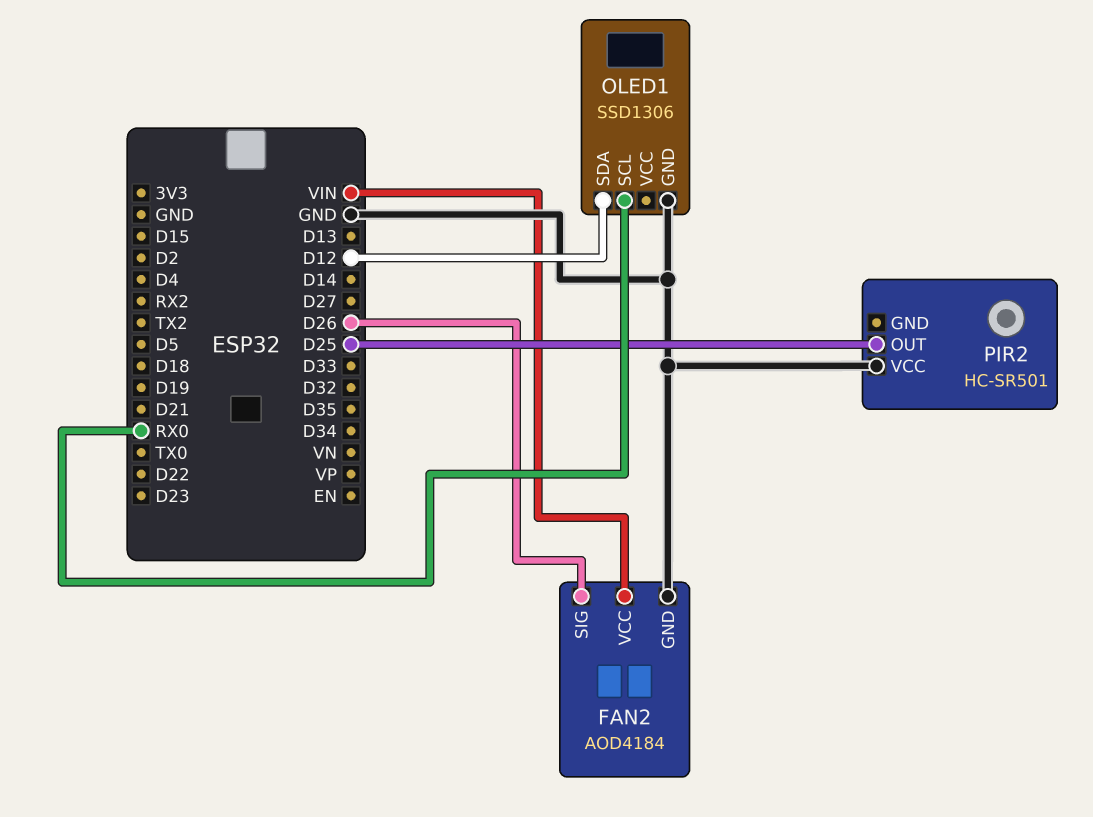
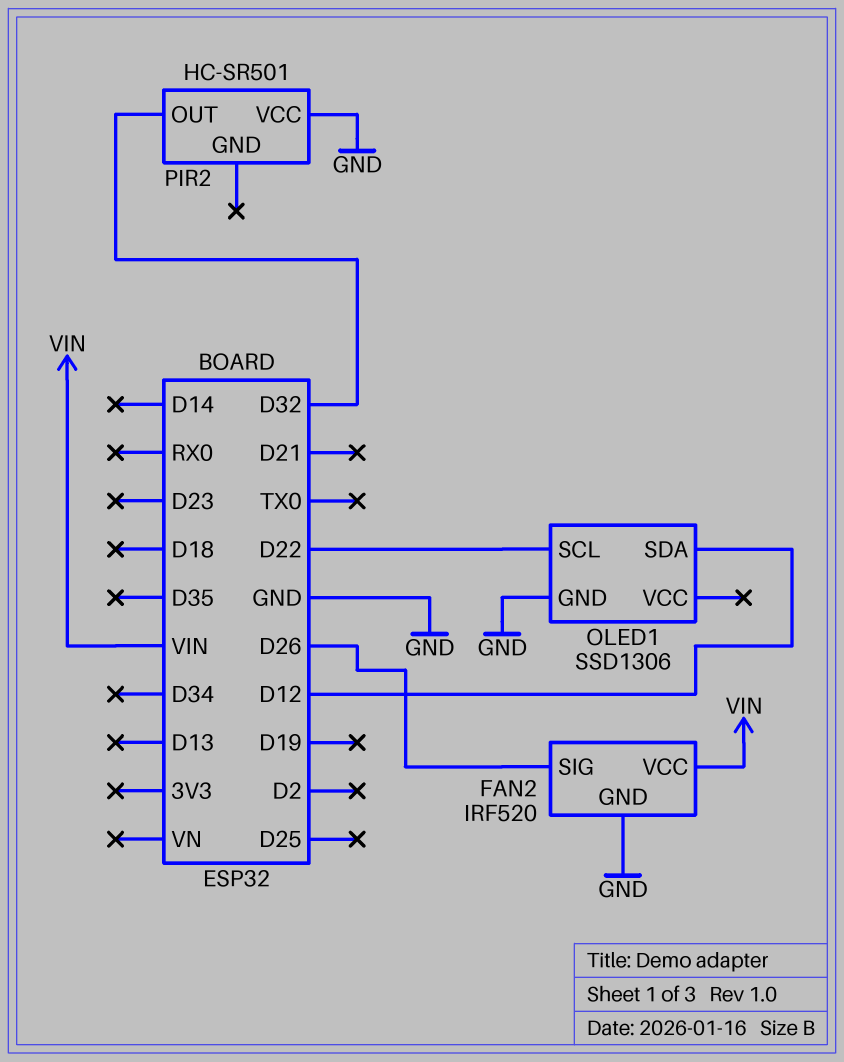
FAN2: AOD4184 -> IRF520
OLED1 pin SCL: RX0 -> D22
PIR2 pin OUT: D25 -> D32

